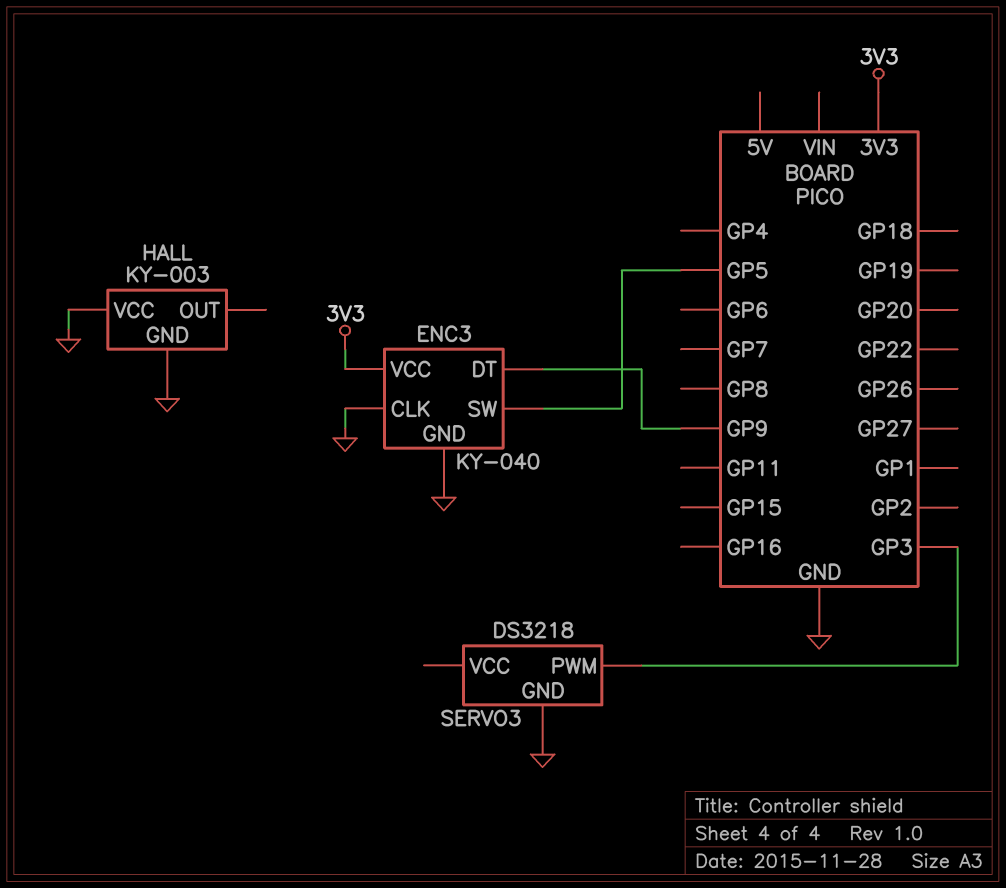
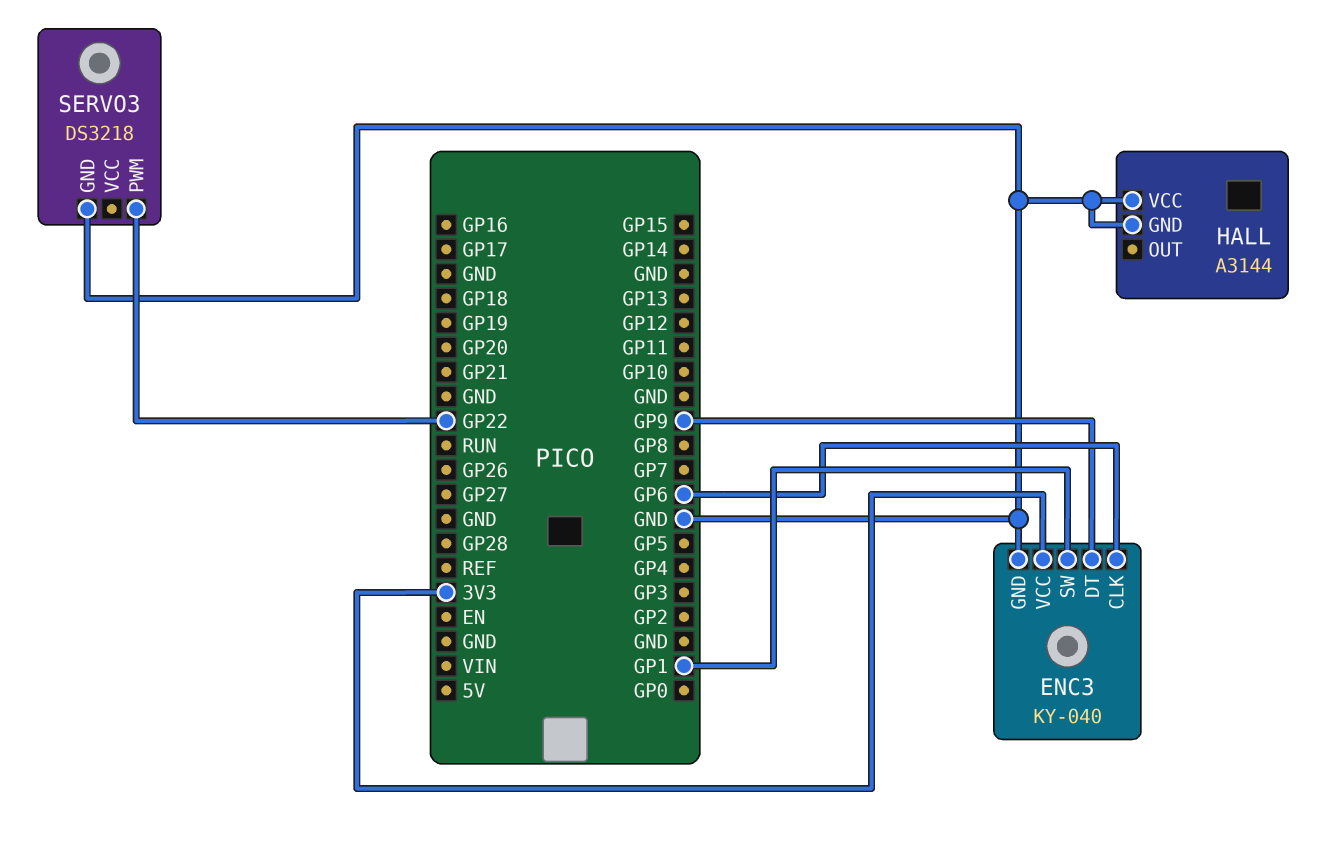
ENC3 pin CLK: GND -> GP6
ENC3 pin SW: GP5 -> GP1
HALL: KY-003 -> A3144
SERVO3 pin PWM: GP3 -> GP22

